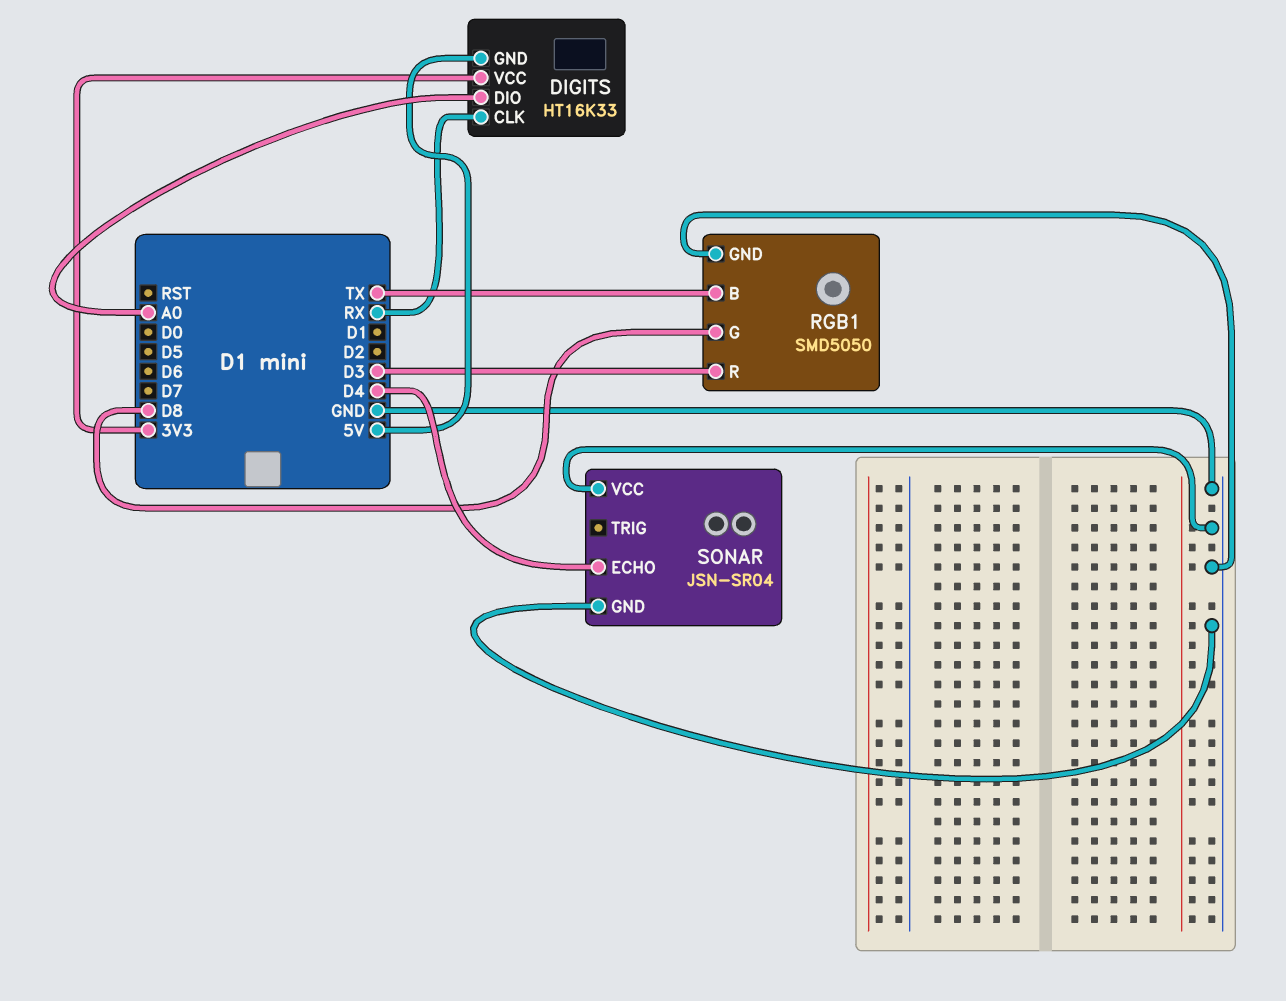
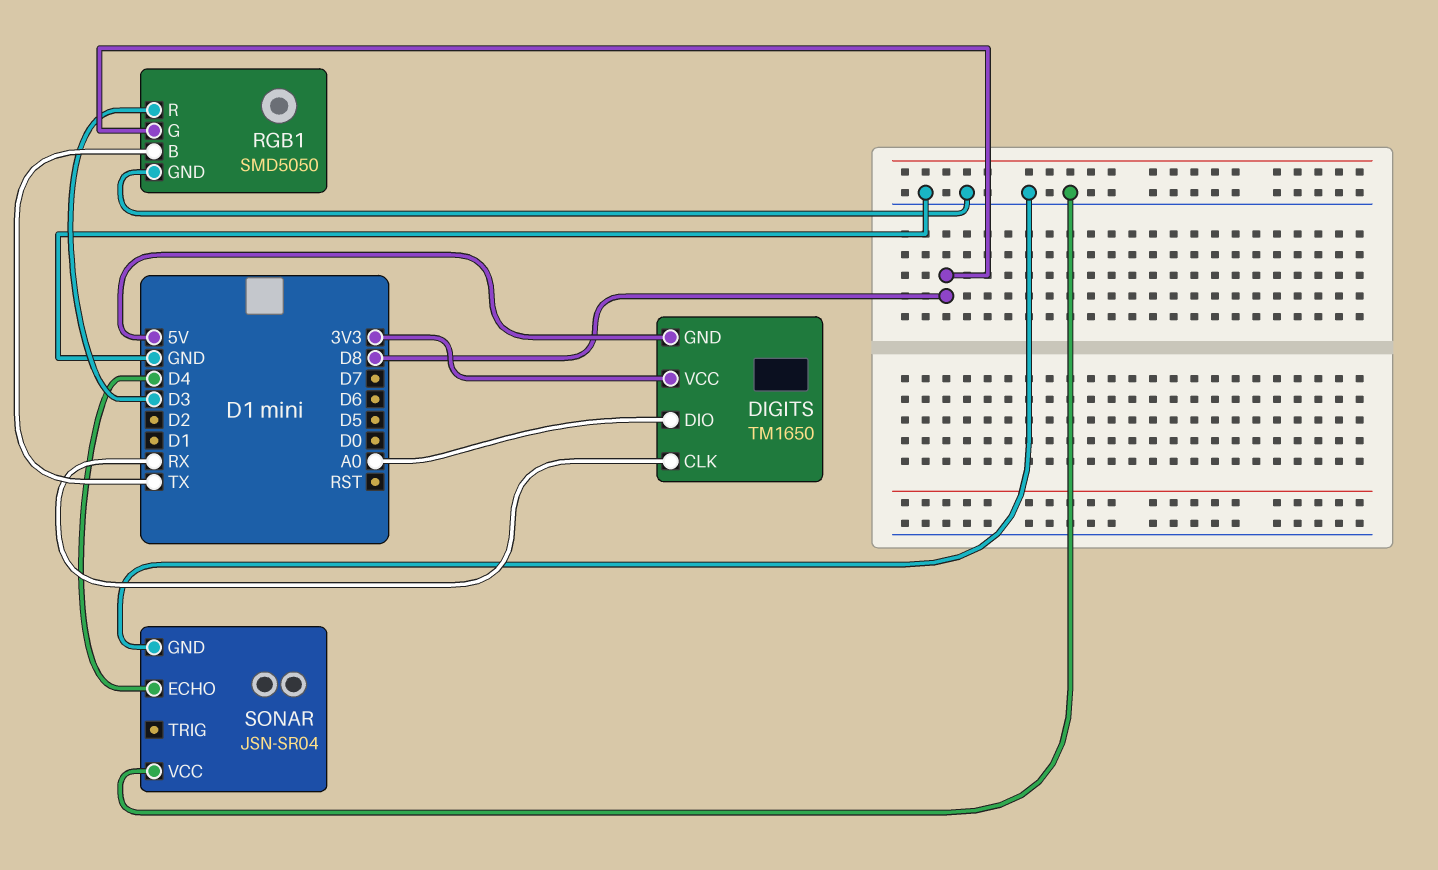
DIGITS: HT16K33 -> TM1650

